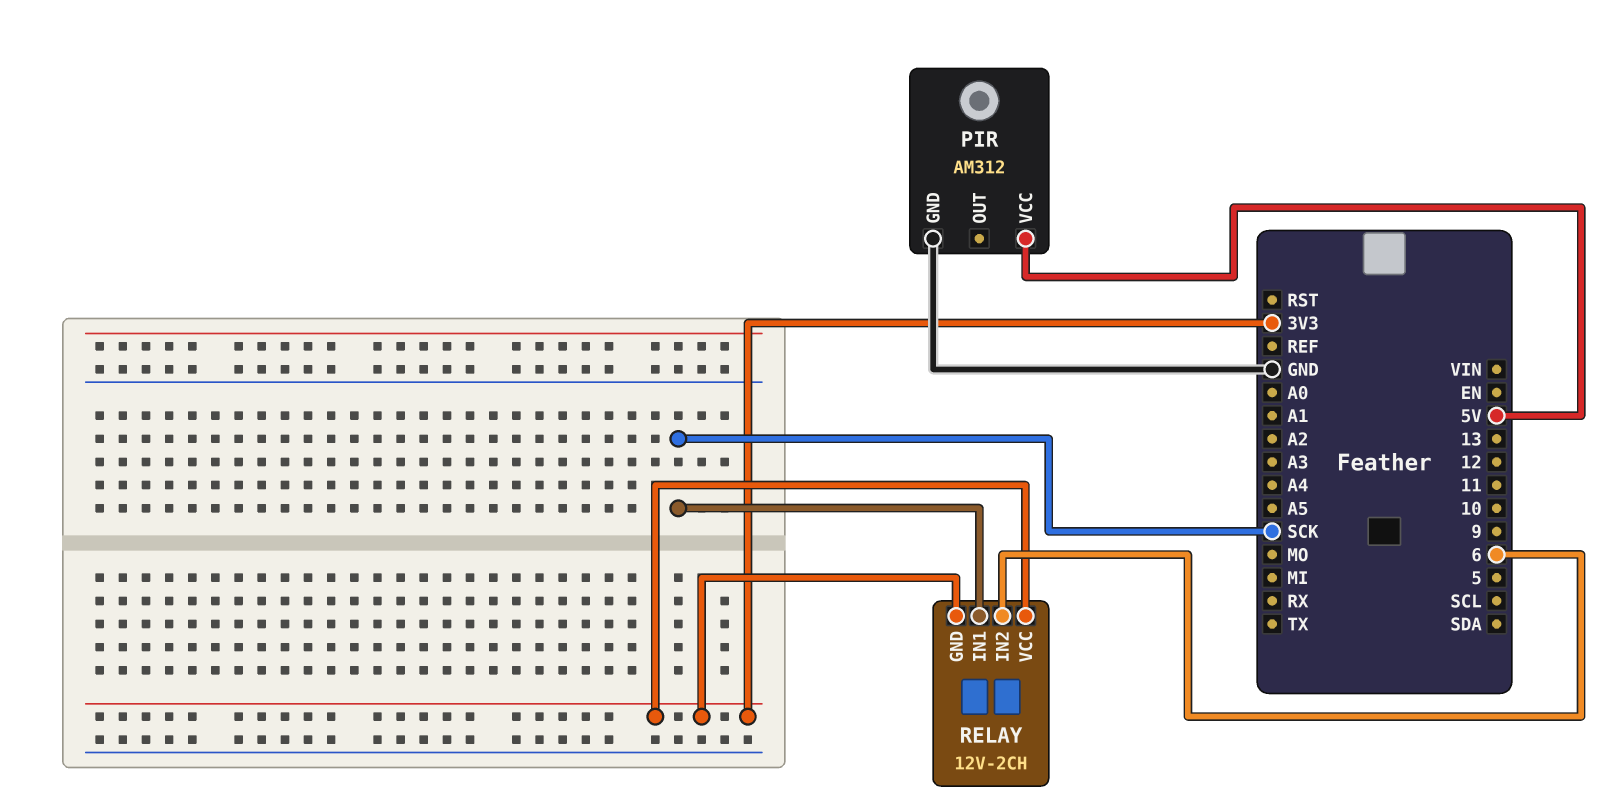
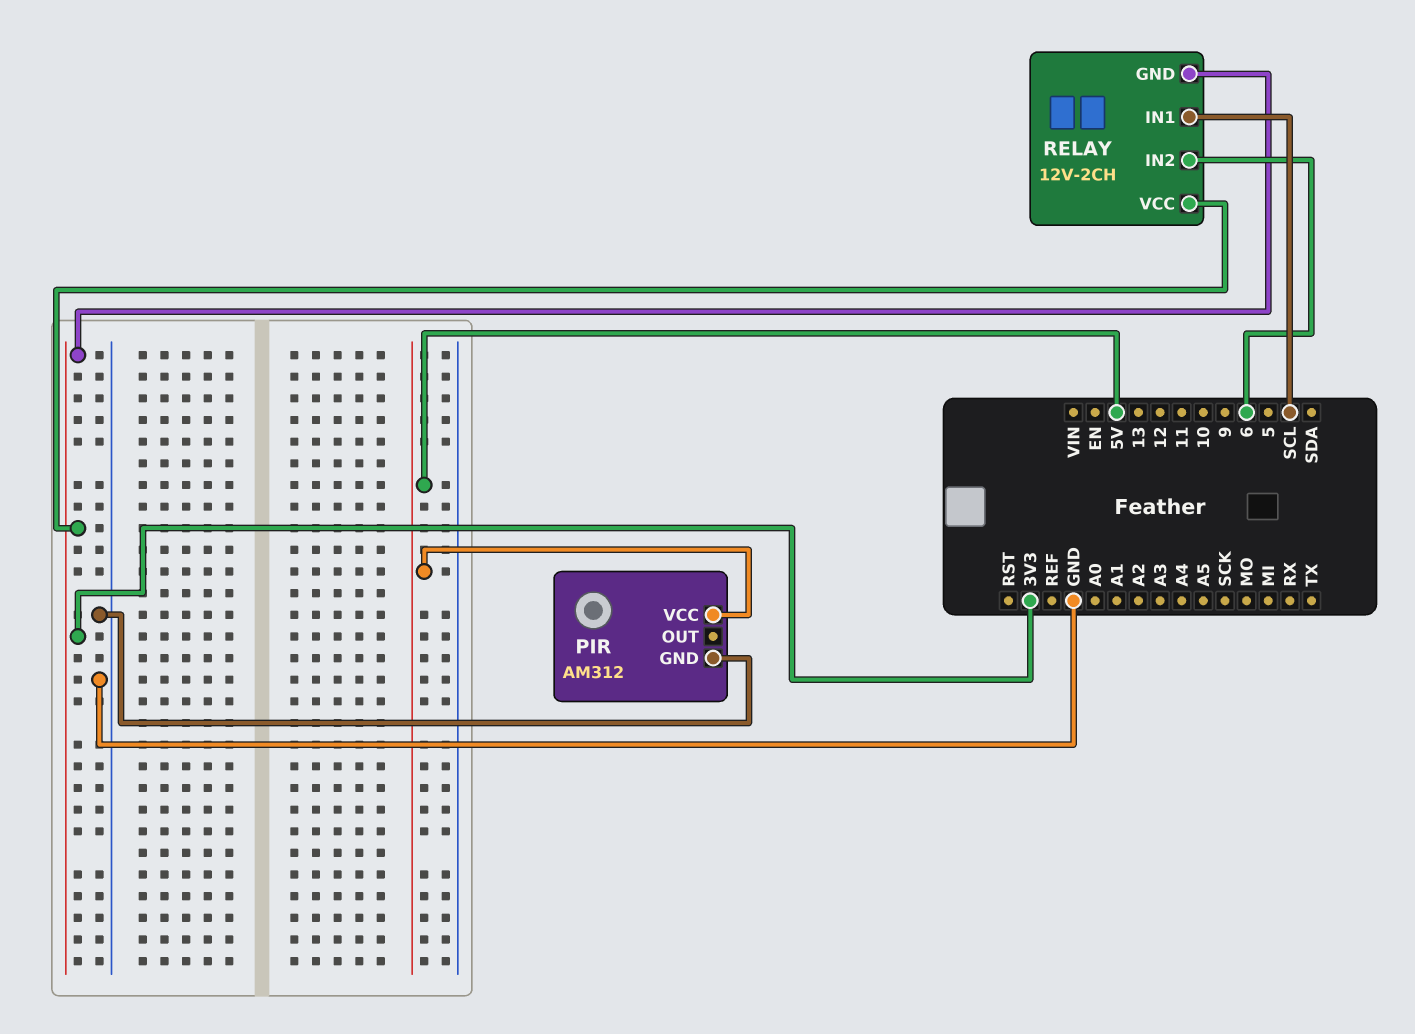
RELAY pin IN1: SCK -> SCL

